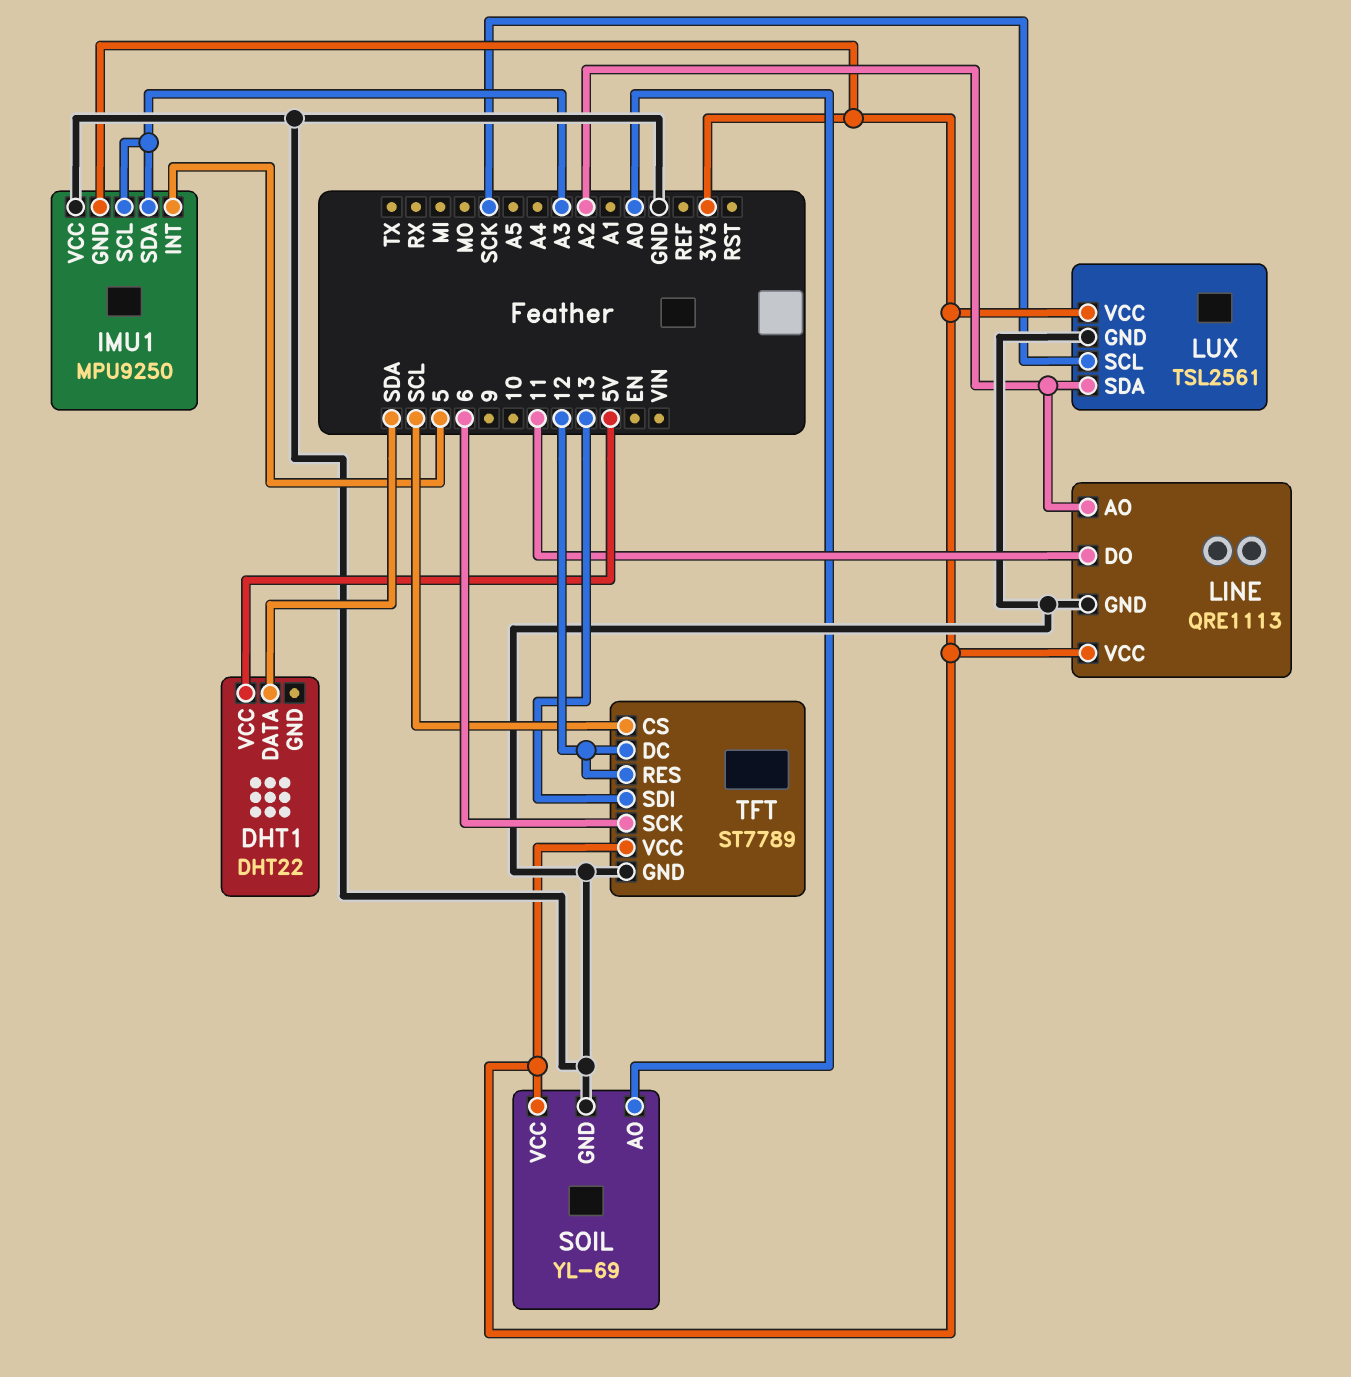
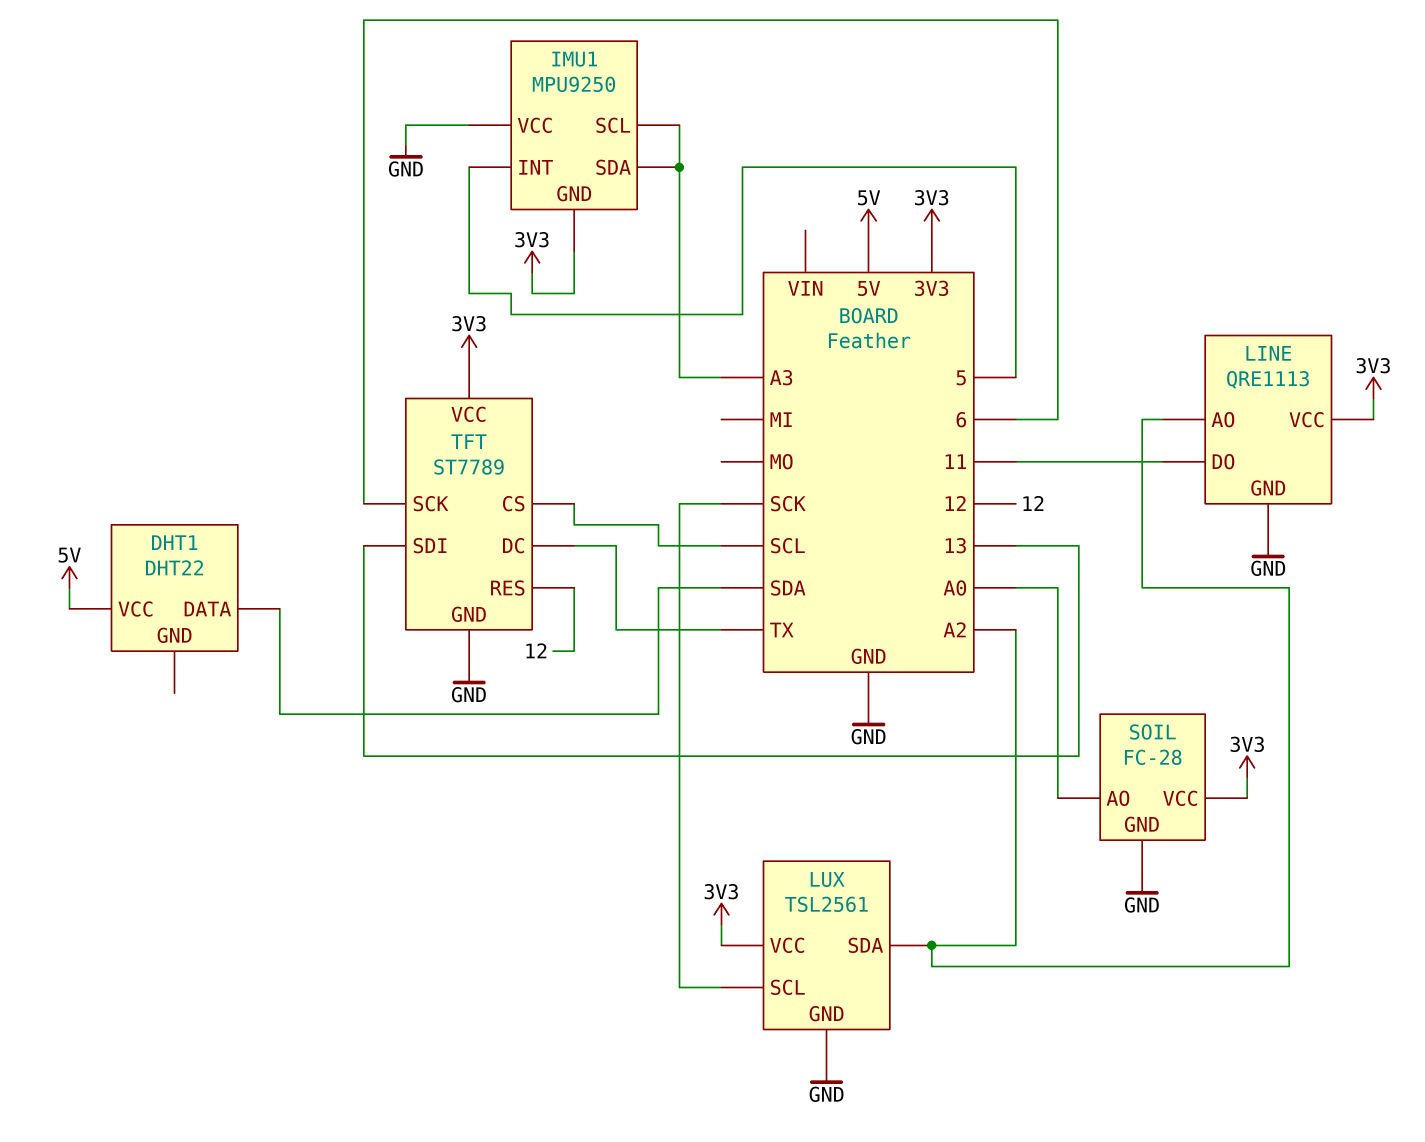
SOIL: YL-69 -> FC-28
TFT pin DC: 12 -> TX

